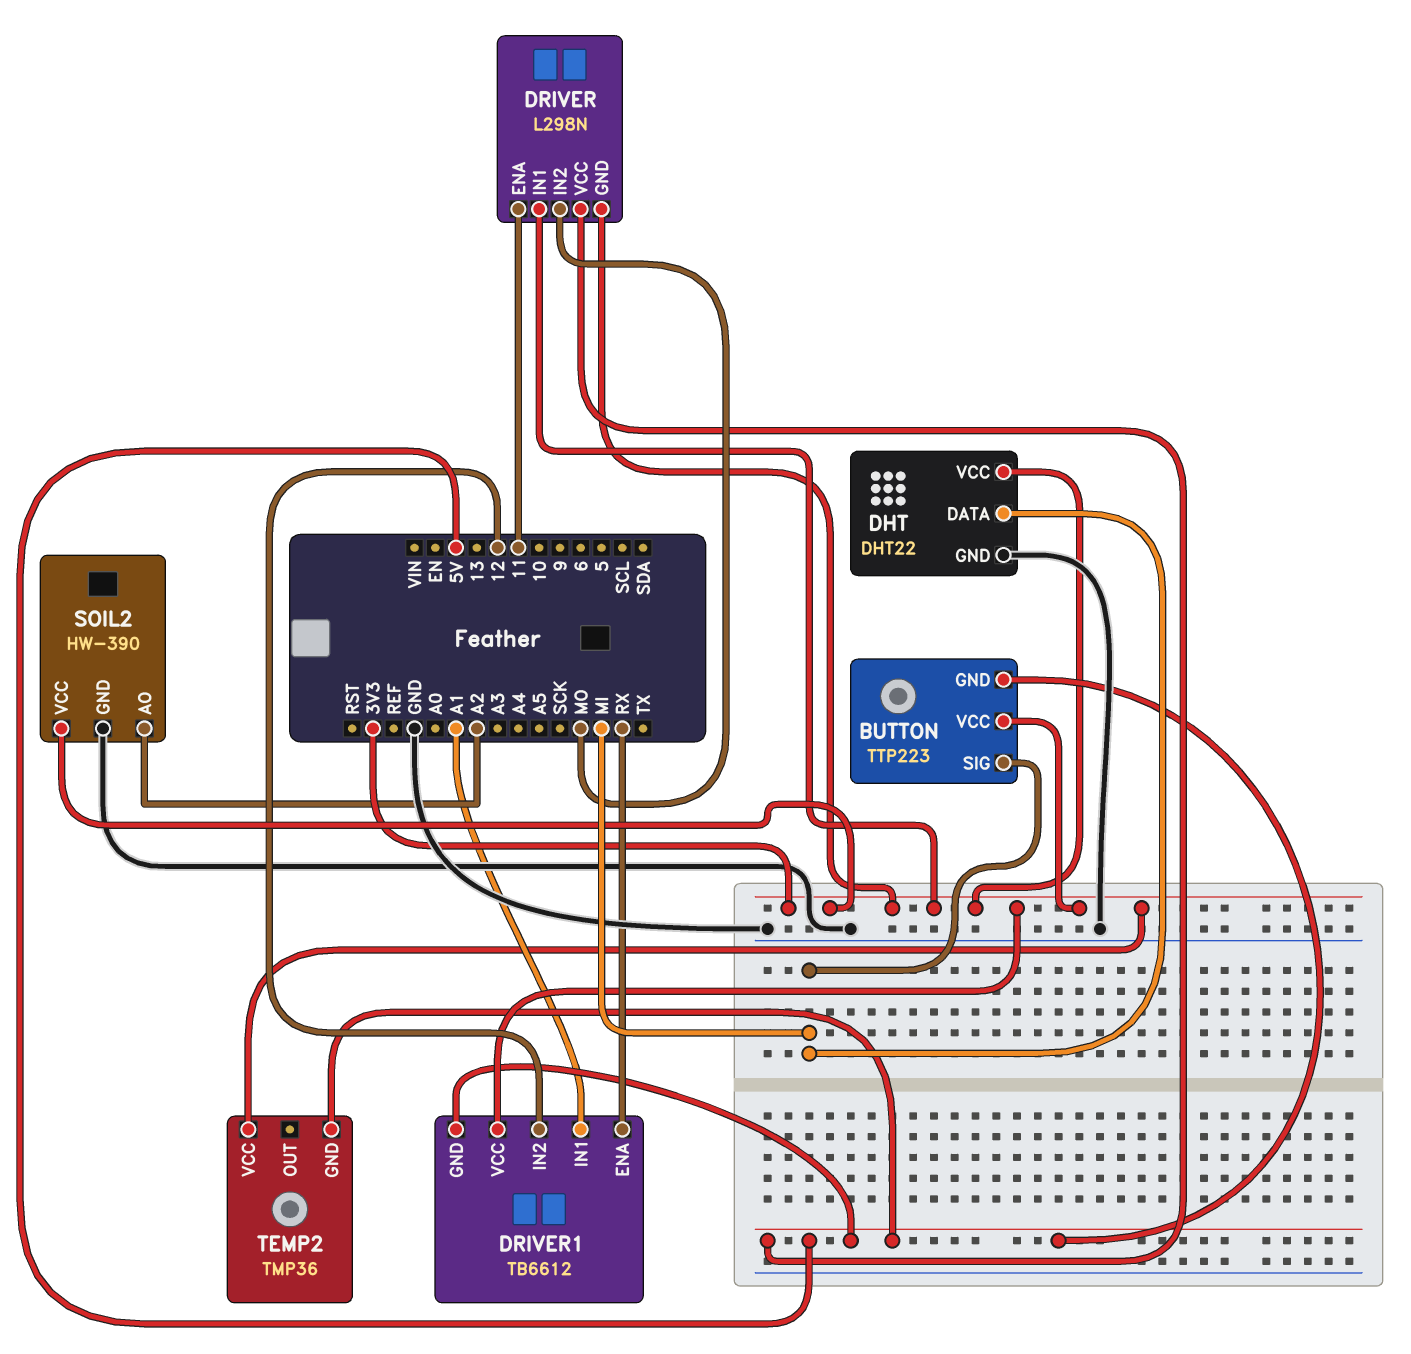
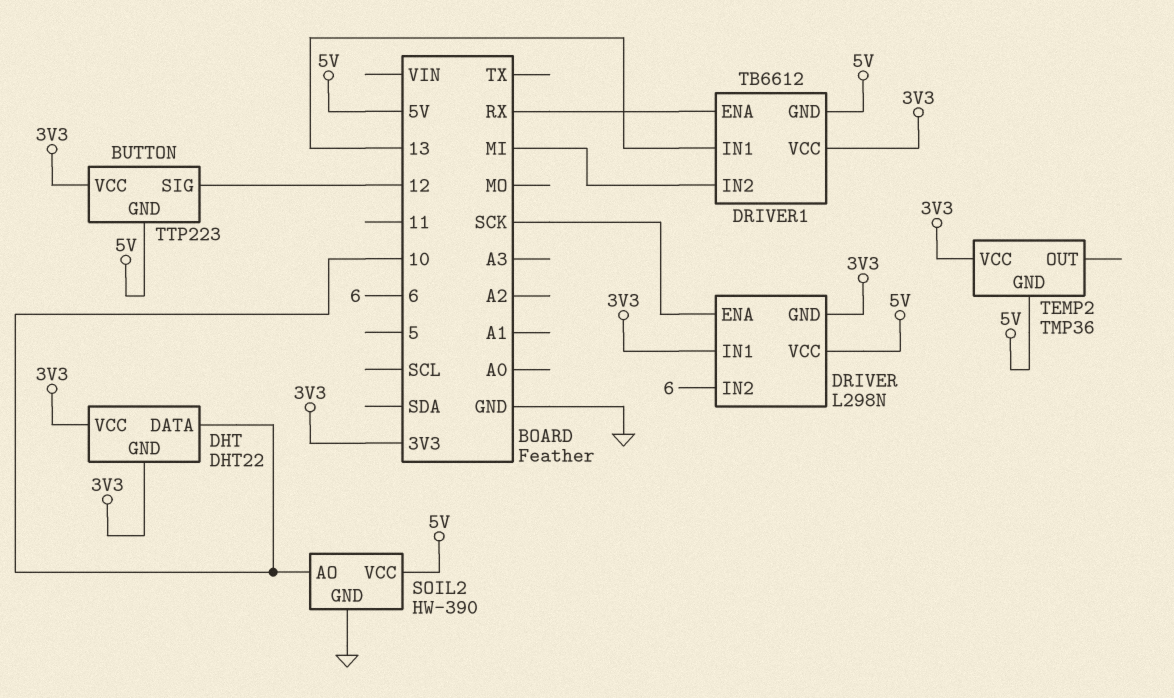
BUTTON pin SIG: MI -> 12
DHT pin DATA: MI -> 10
DHT pin GND: GND -> 3V3
DRIVER pin ENA: 11 -> SCK
DRIVER pin IN2: MO -> 6
DRIVER1 pin IN1: A1 -> 13
DRIVER1 pin IN2: 12 -> MI
SOIL2 pin AO: A2 -> 10
SOIL2 pin VCC: 3V3 -> 5V

